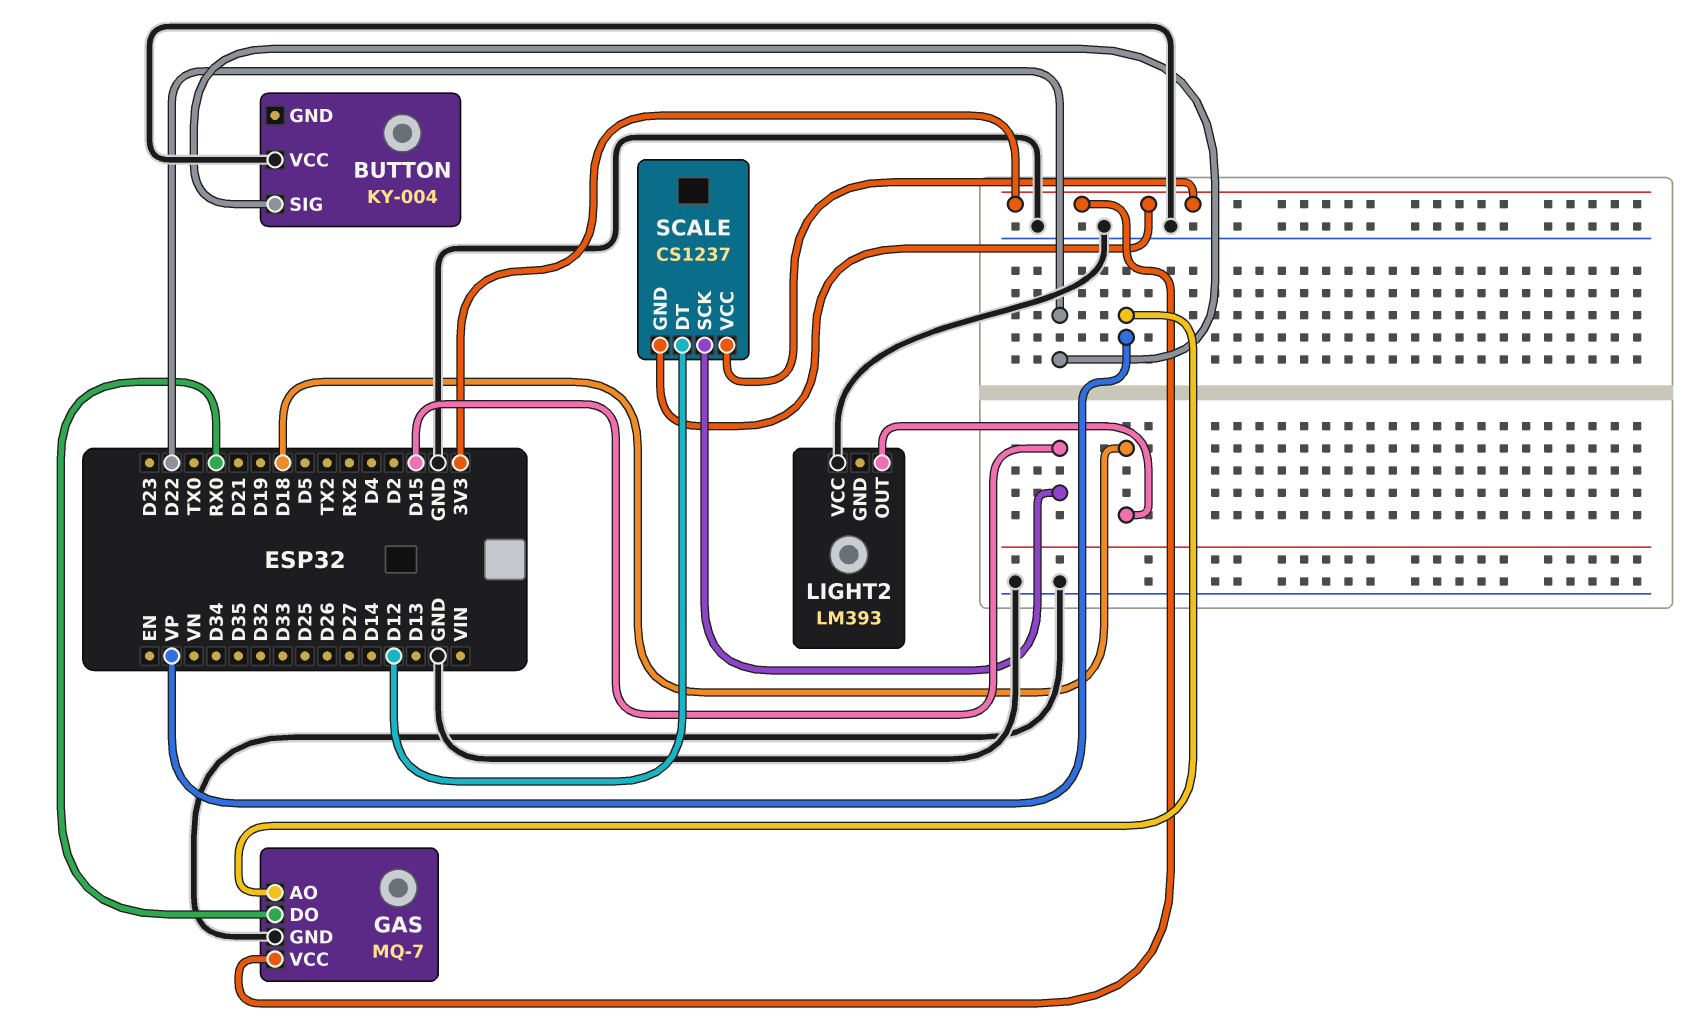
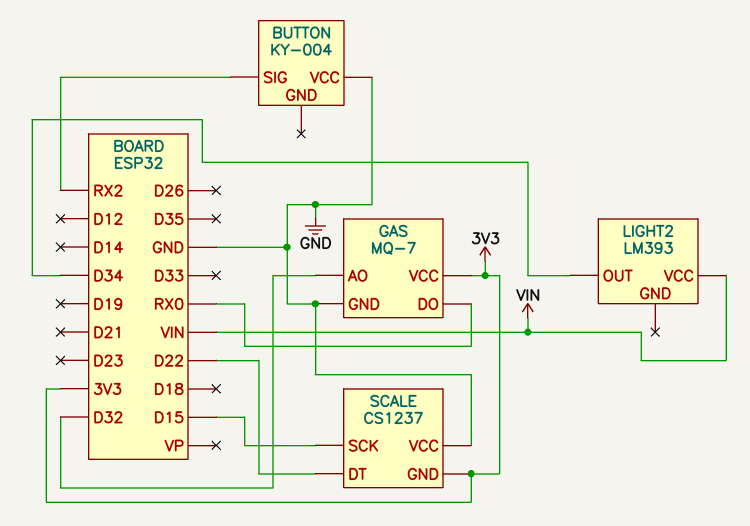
BUTTON pin SIG: D22 -> RX2
GAS pin AO: VP -> D32
LIGHT2 pin OUT: D18 -> D34
LIGHT2 pin VCC: GND -> VIN
SCALE pin DT: D12 -> D22
SCALE pin VCC: 3V3 -> GND

